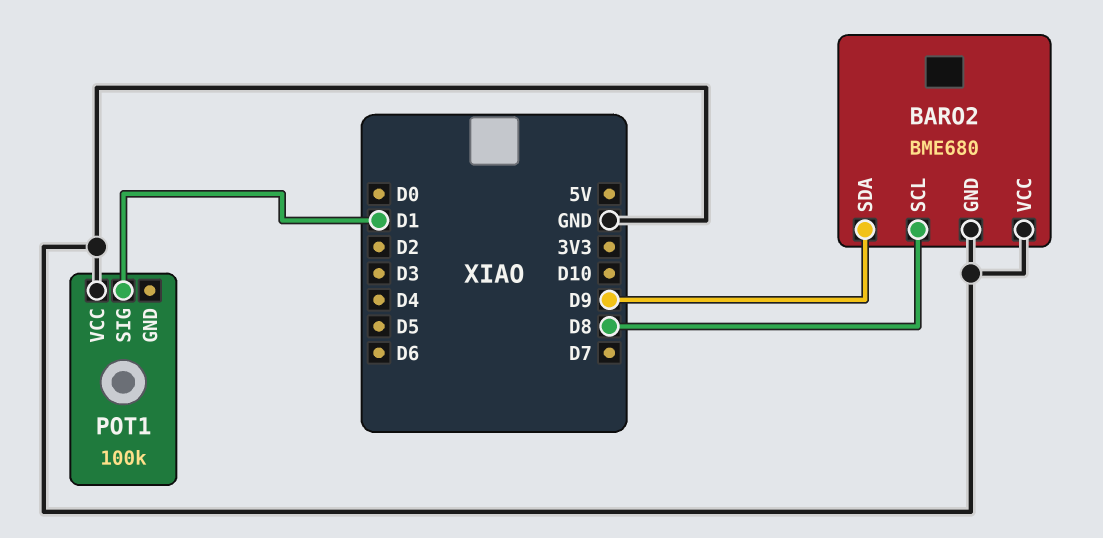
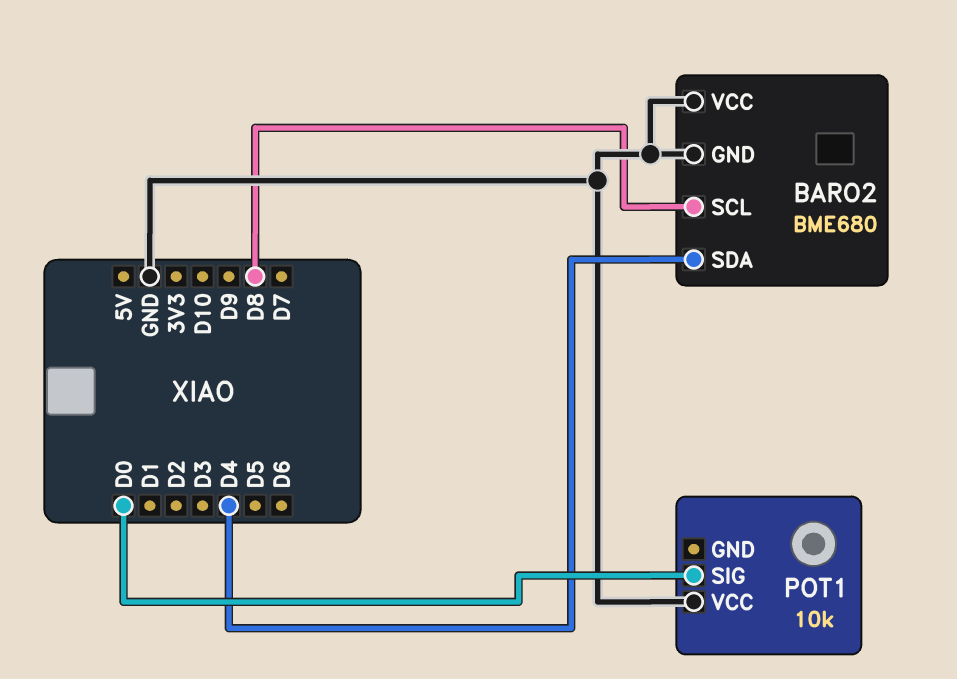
BARO2 pin SDA: D9 -> D4
POT1: 100k -> 10k
POT1 pin SIG: D1 -> D0

